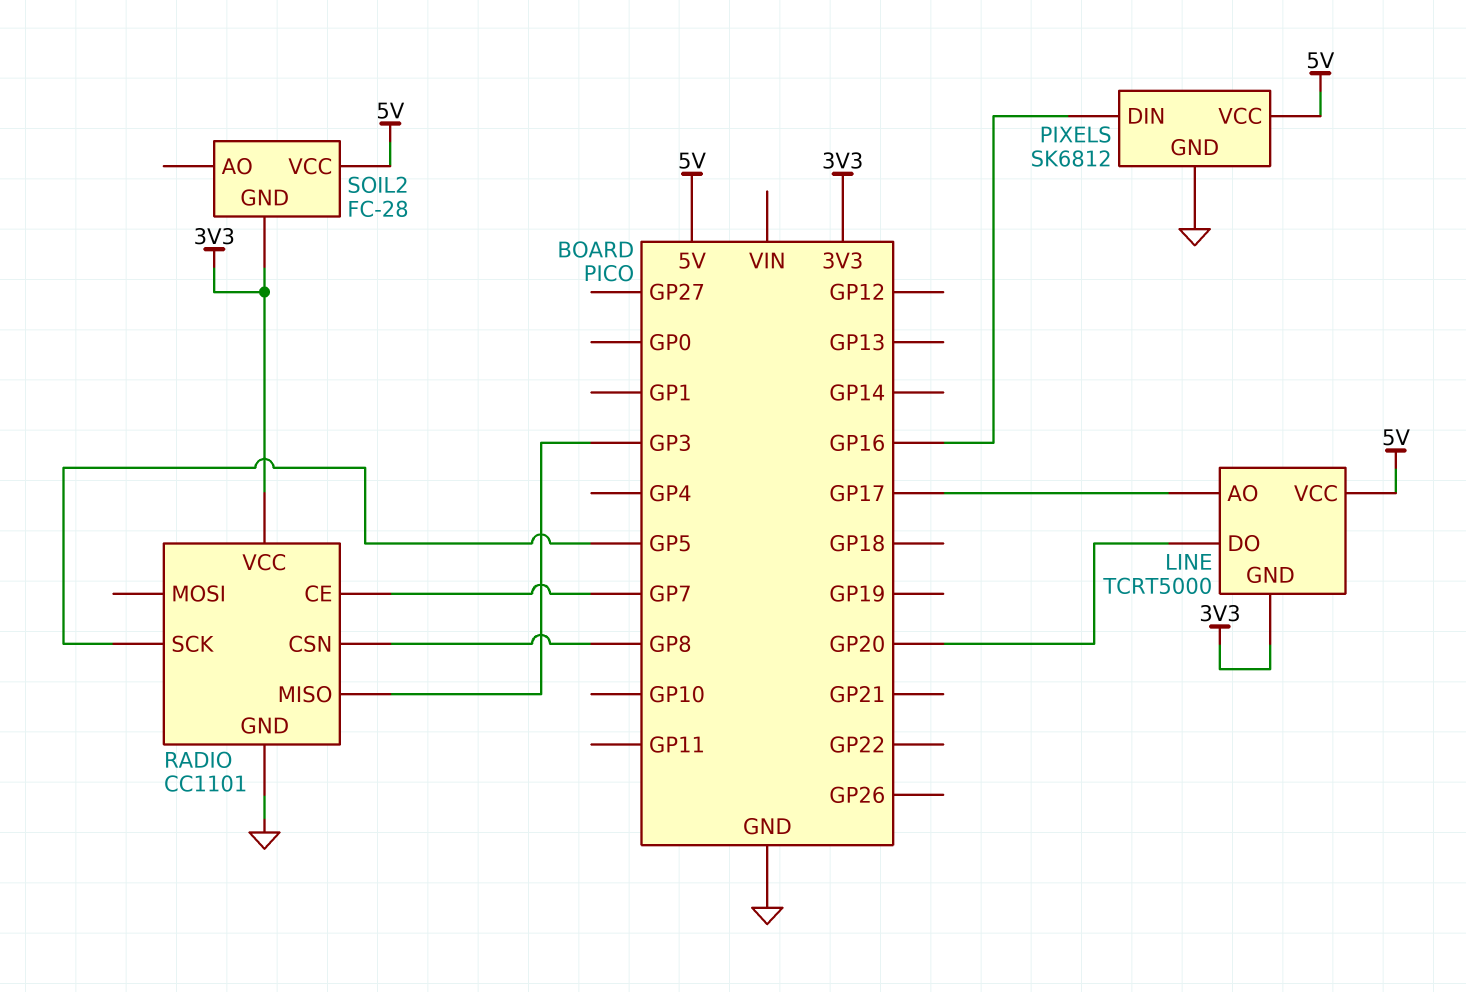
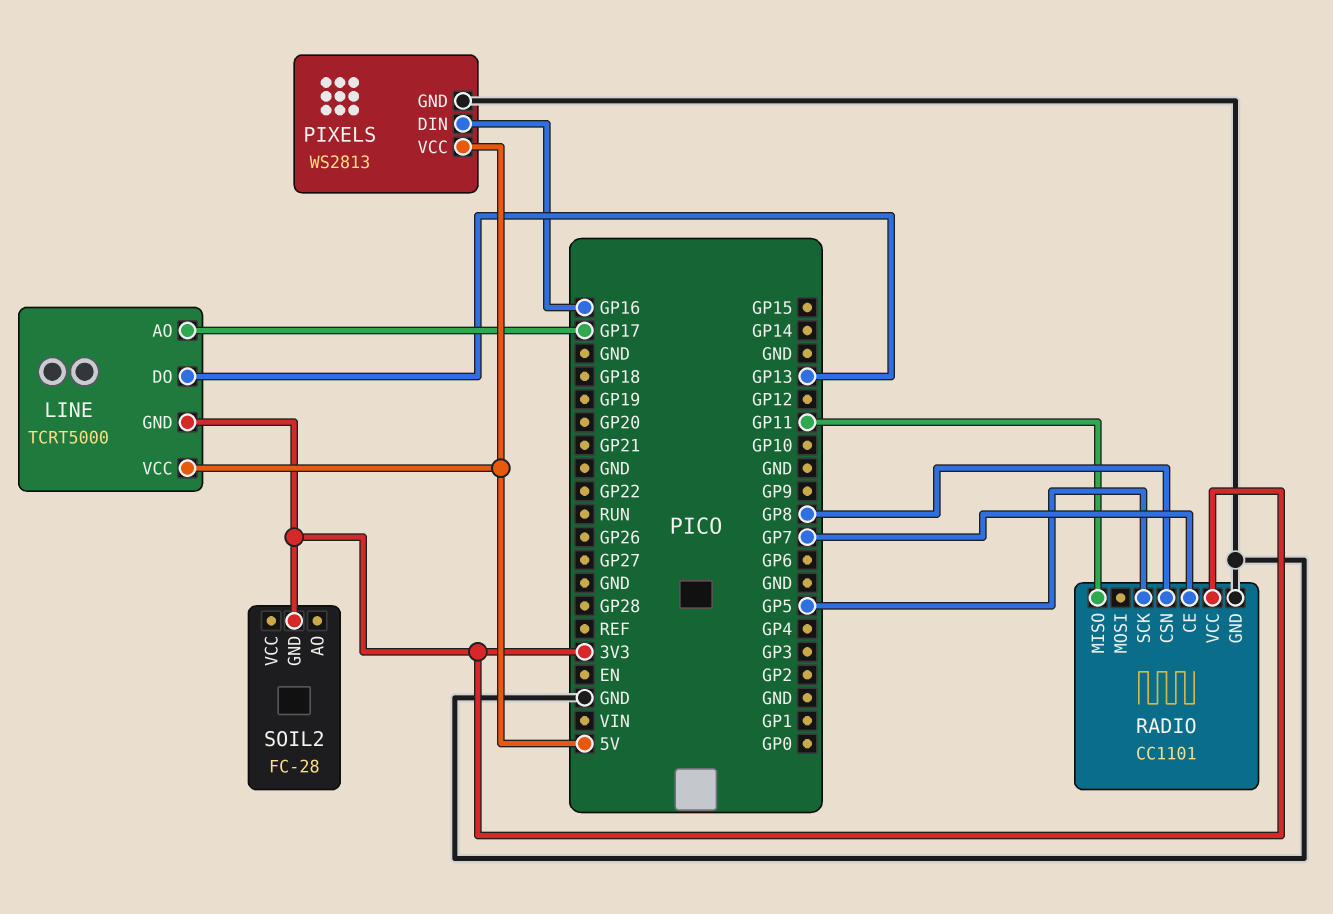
LINE pin DO: GP20 -> GP13
PIXELS: SK6812 -> WS2813
RADIO pin MISO: GP3 -> GP11
SOIL2 pin VCC: 5V -> none

